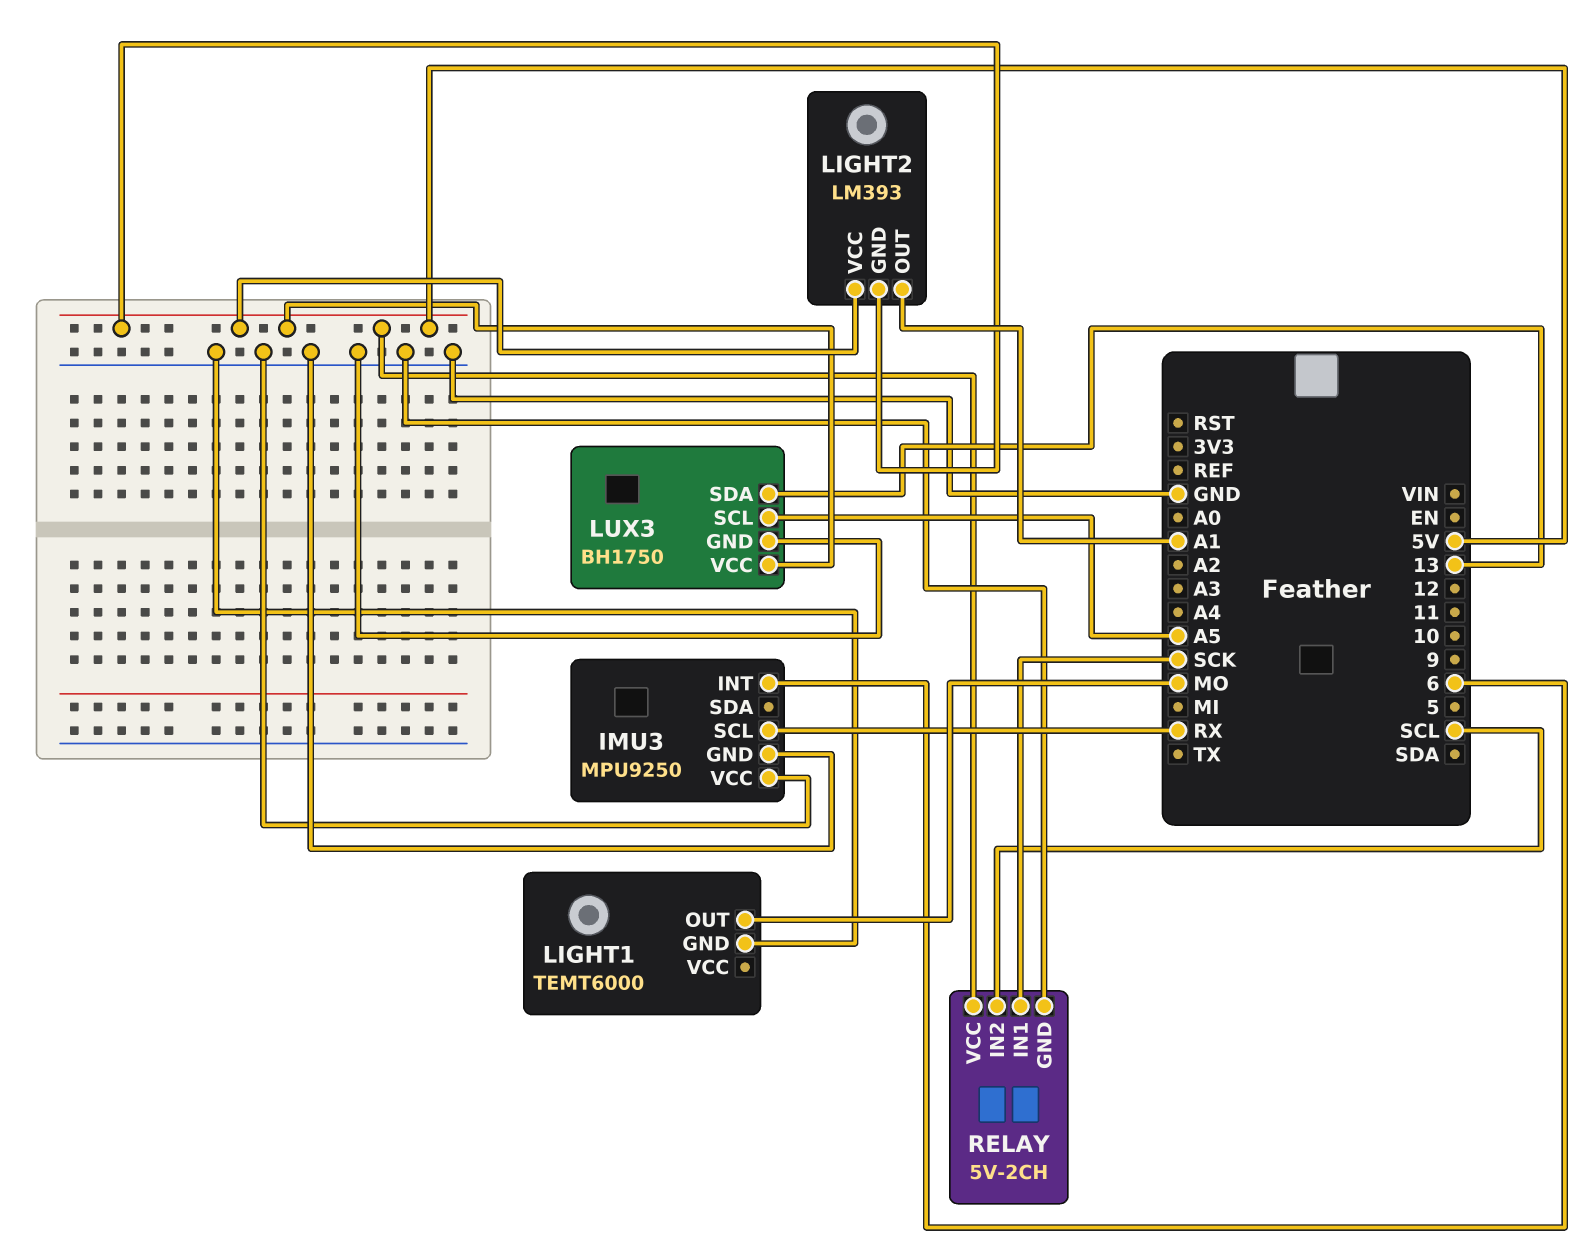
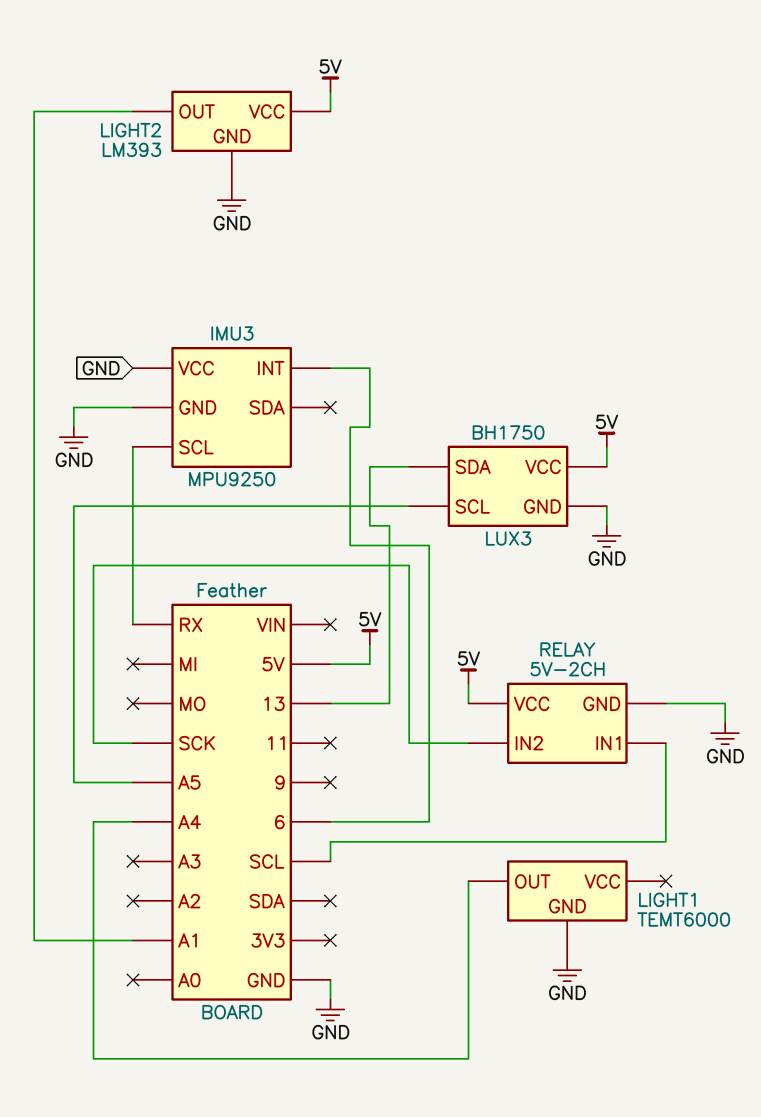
LIGHT1 pin OUT: MO -> A4
LIGHT2 pin GND: 5V -> GND
RELAY pin IN1: SCK -> SCL
RELAY pin IN2: SCL -> SCK

